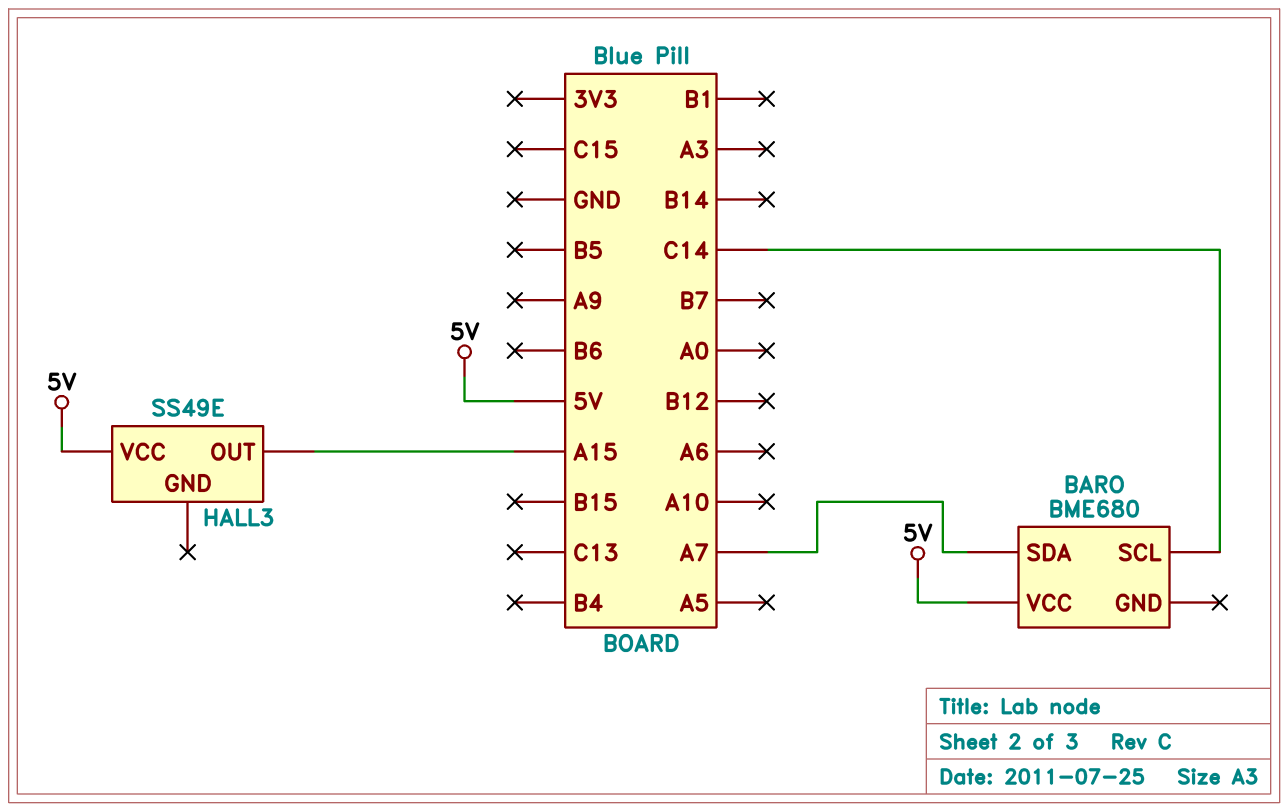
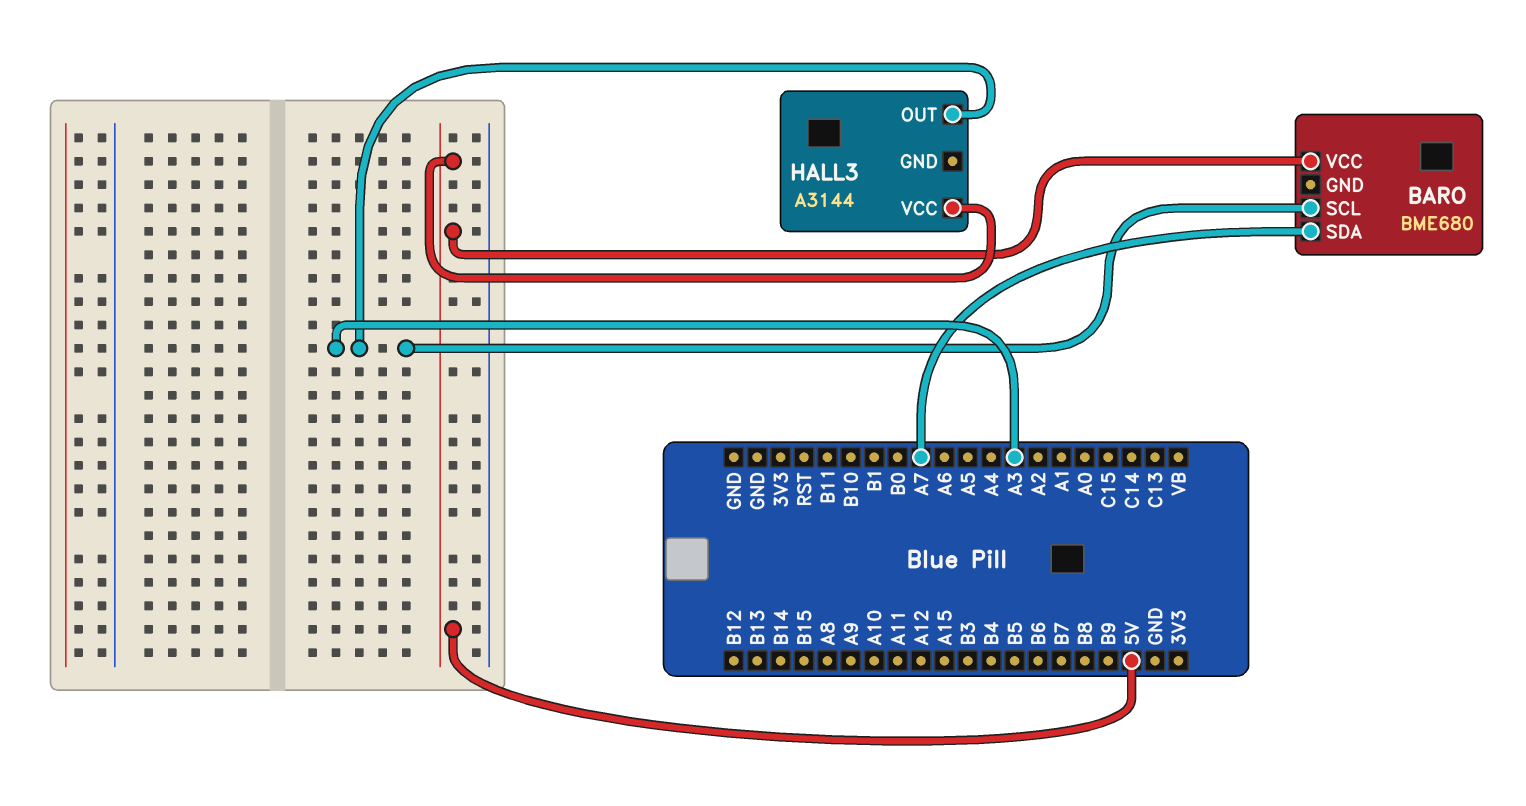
BARO pin SCL: C14 -> A3
HALL3: SS49E -> A3144
HALL3 pin OUT: A15 -> A3

